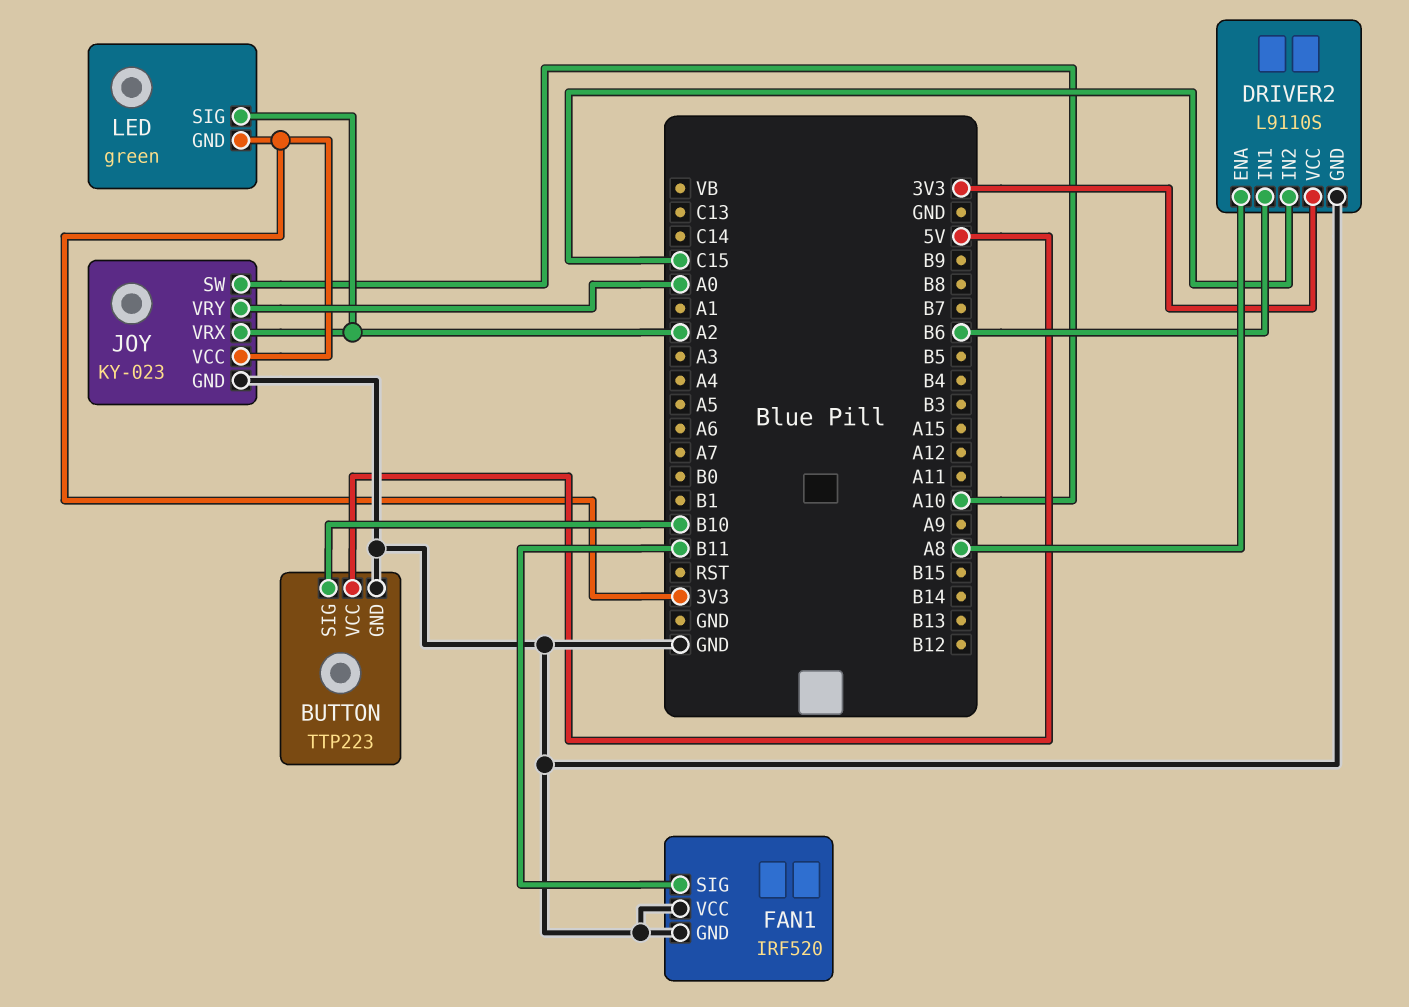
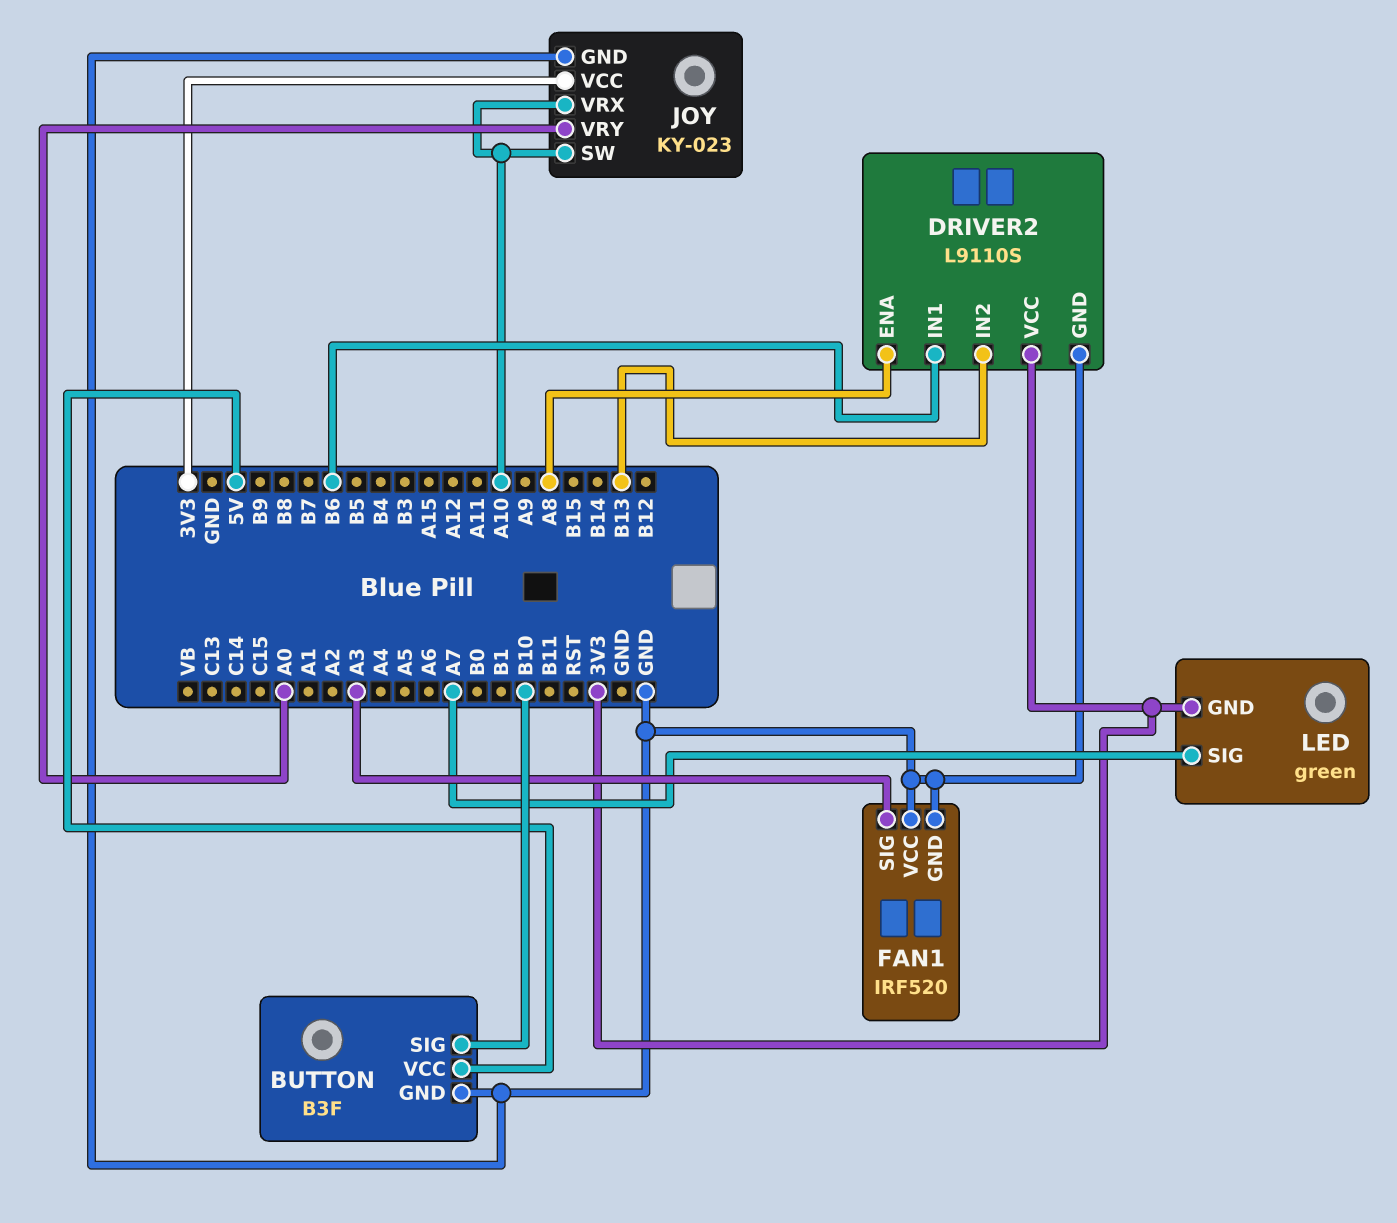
BUTTON: TTP223 -> B3F
DRIVER2 pin IN2: C15 -> B13
FAN1 pin SIG: B11 -> A3
JOY pin VRX: A2 -> A10
LED pin SIG: A2 -> A7

